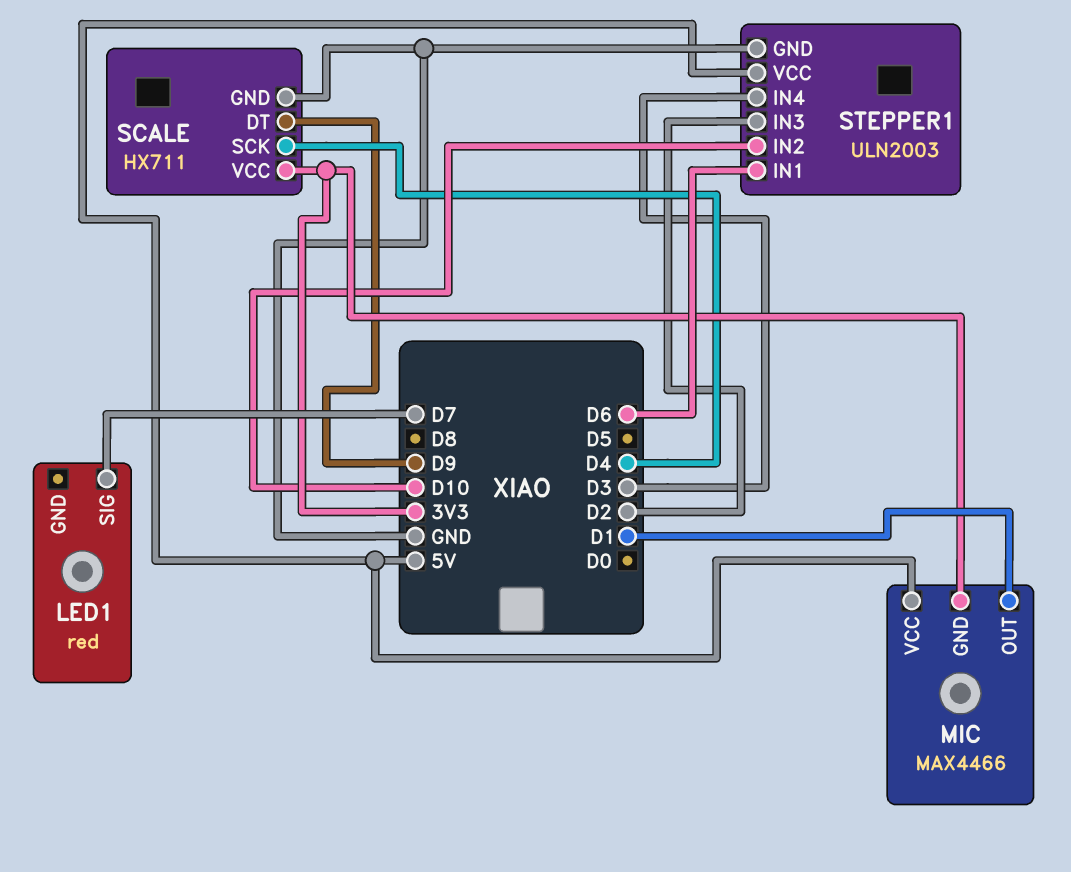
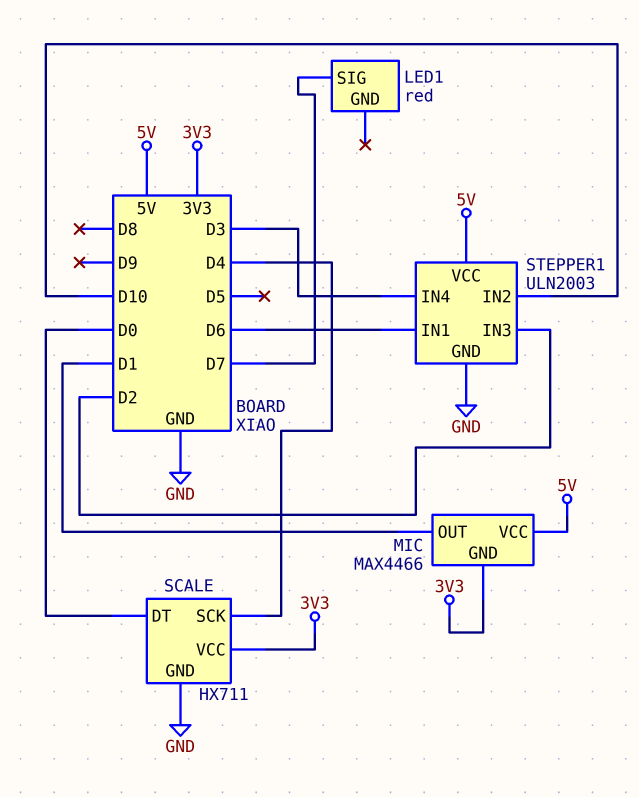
SCALE pin DT: D9 -> D0

